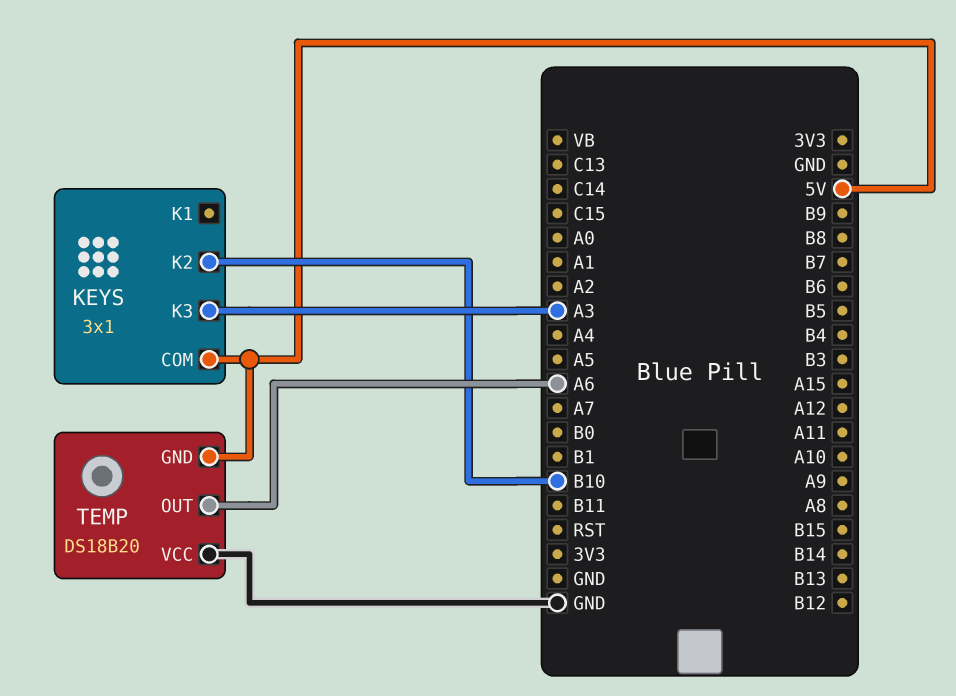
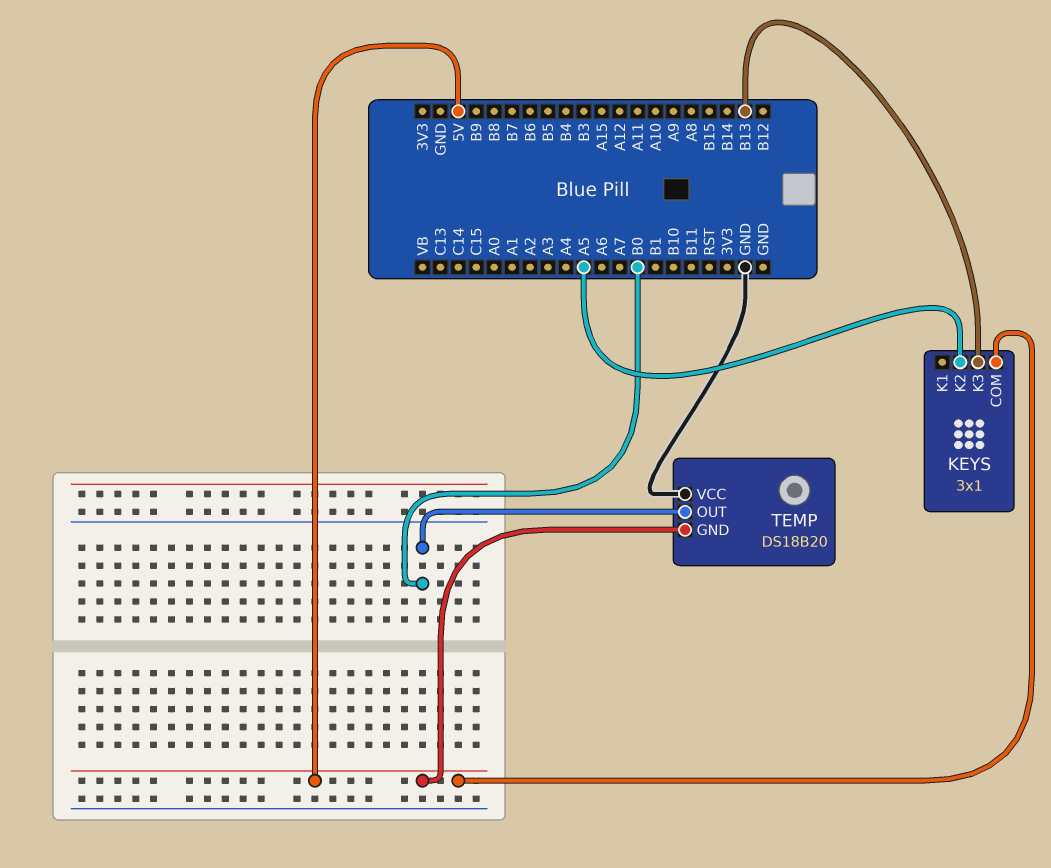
KEYS pin K2: B10 -> A5
KEYS pin K3: A3 -> B13
TEMP pin OUT: A6 -> B0

